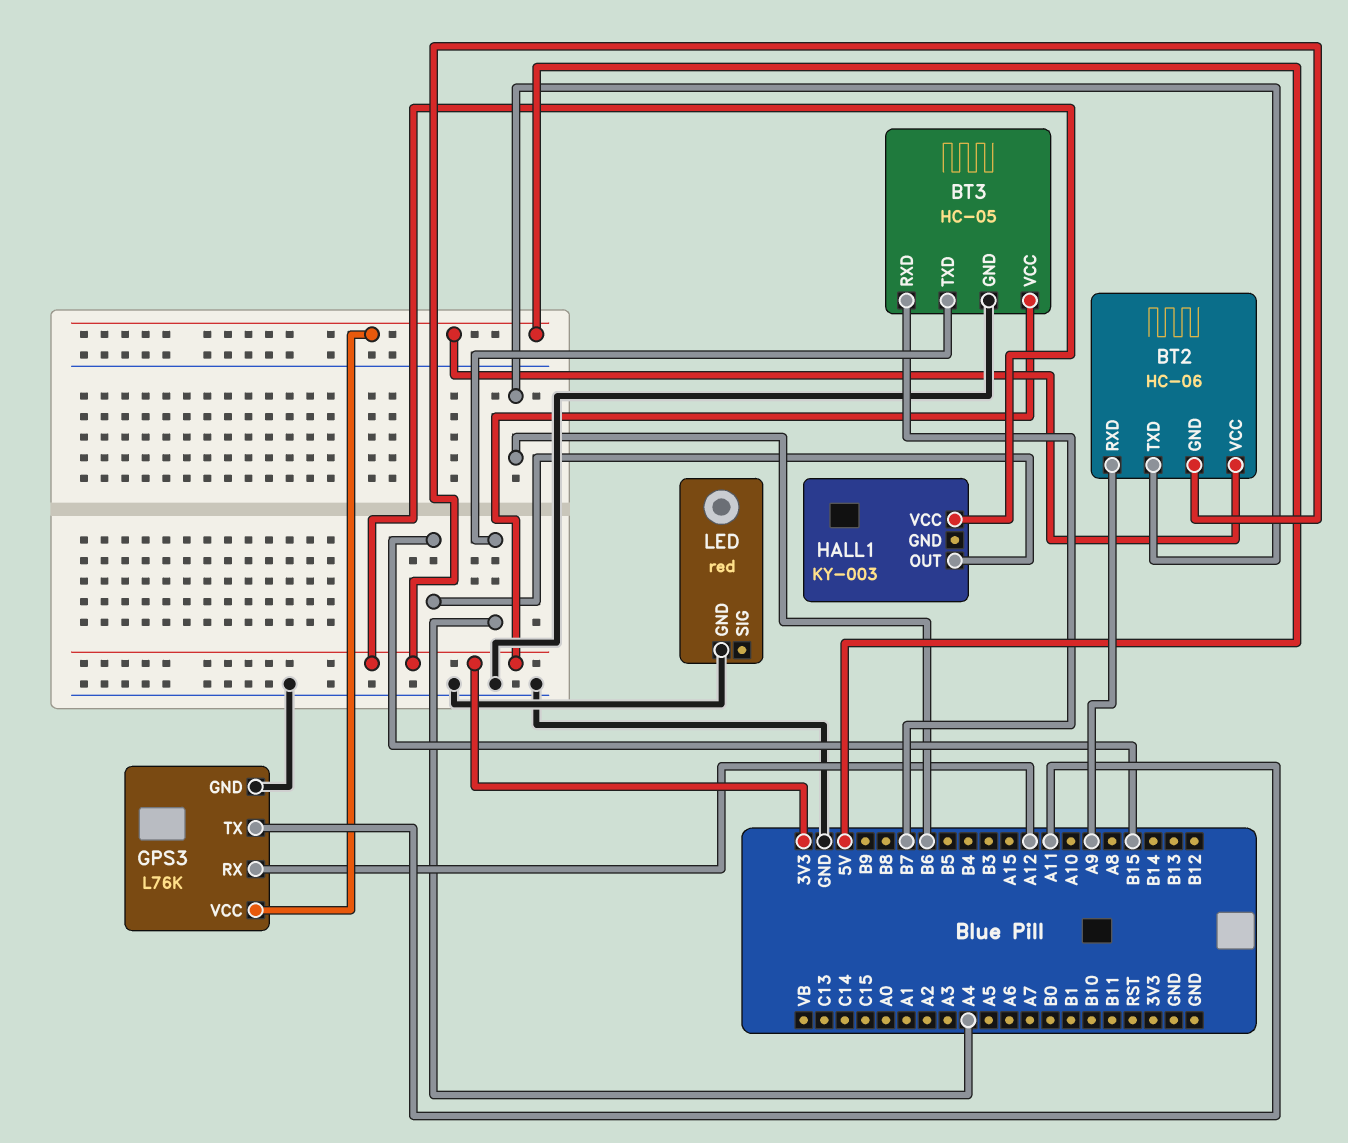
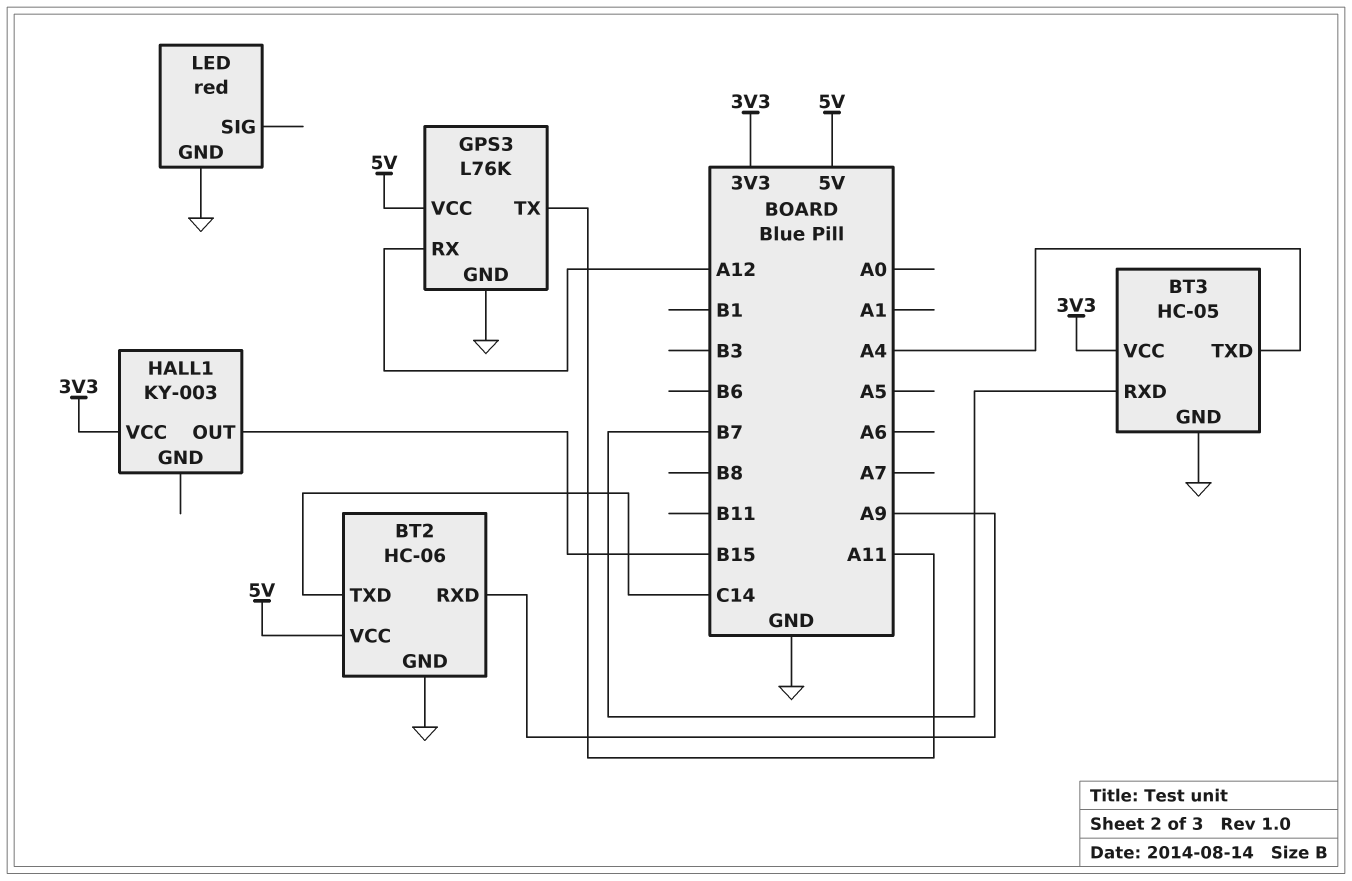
BT2 pin GND: 3V3 -> GND
BT2 pin TXD: B6 -> C14

